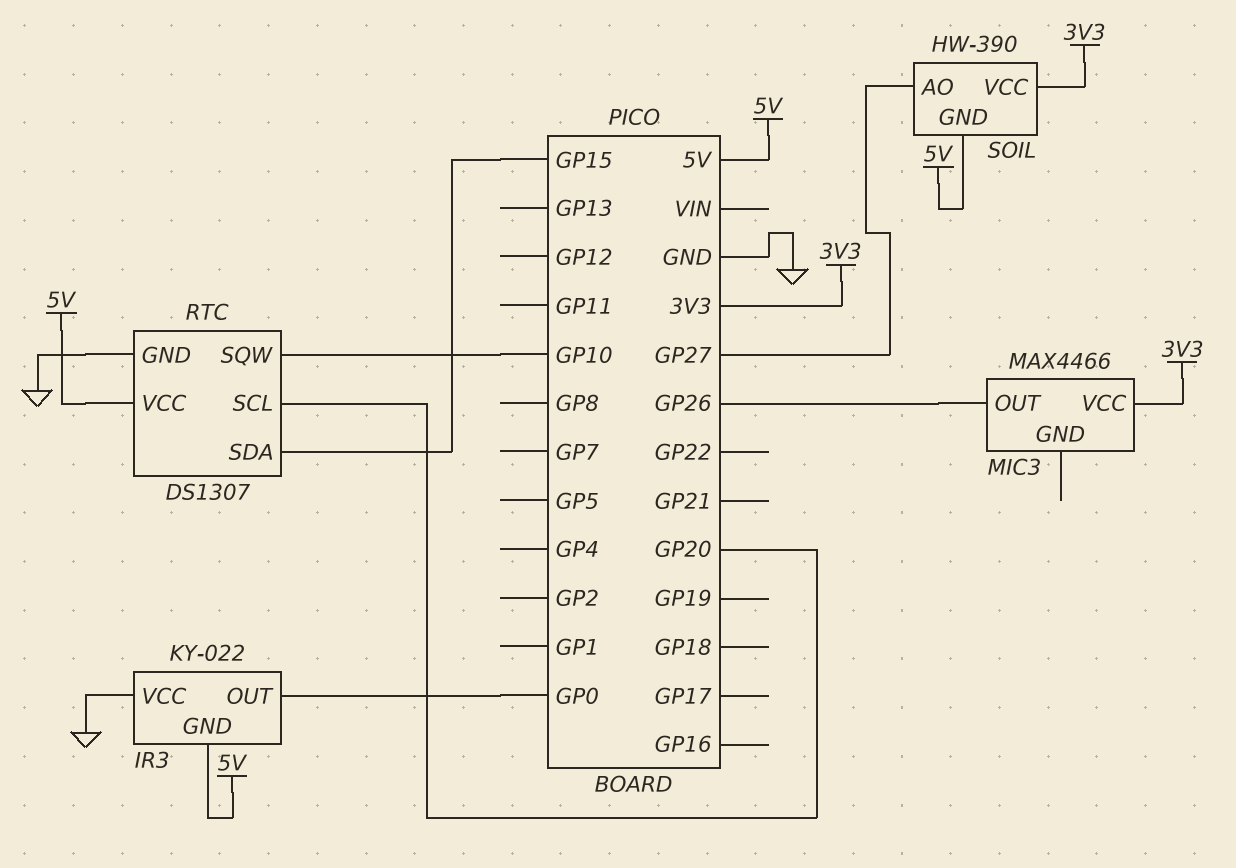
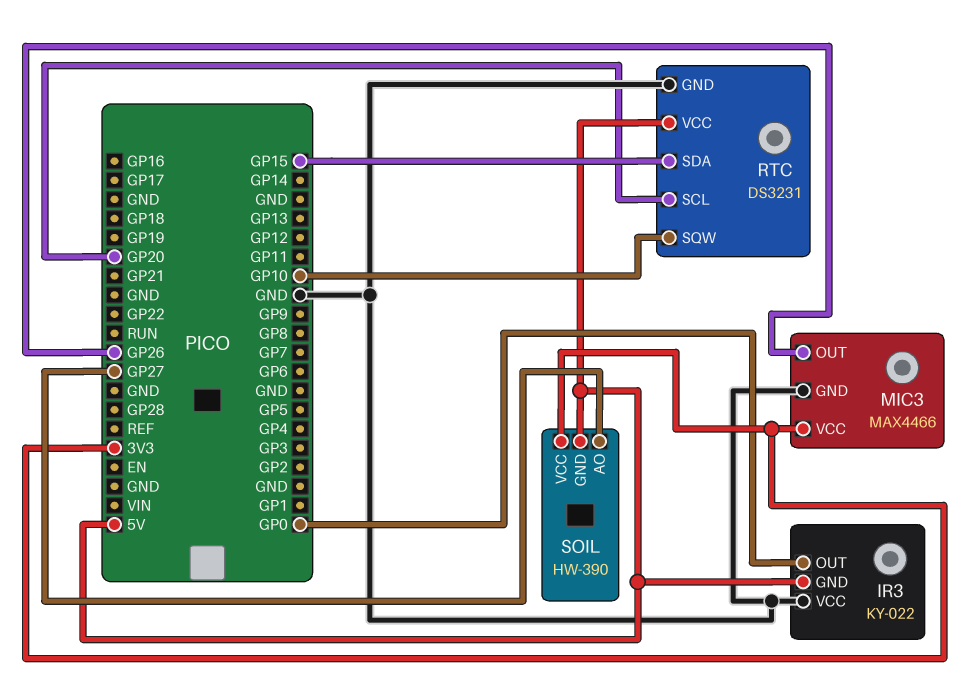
MIC3 pin GND: none -> GND
RTC: DS1307 -> DS3231

